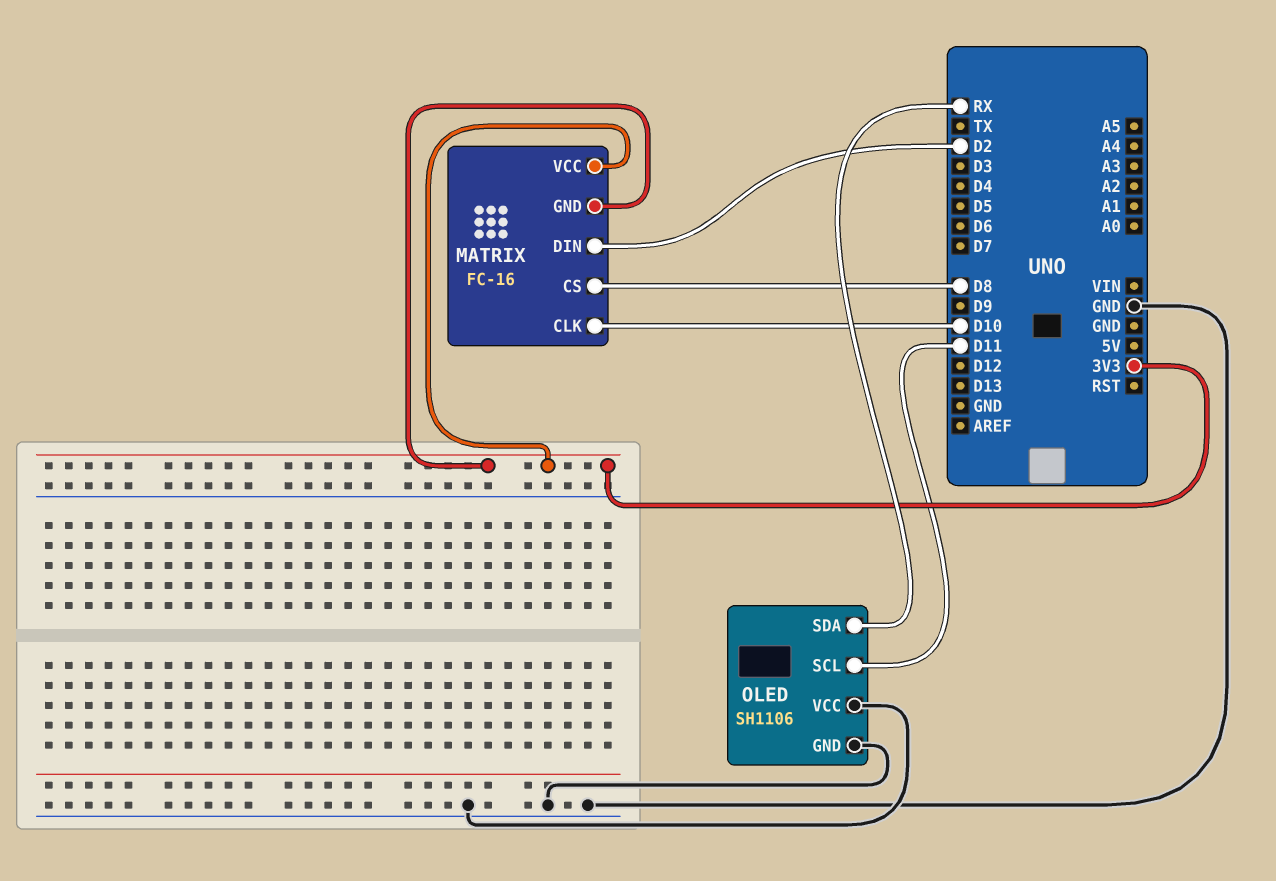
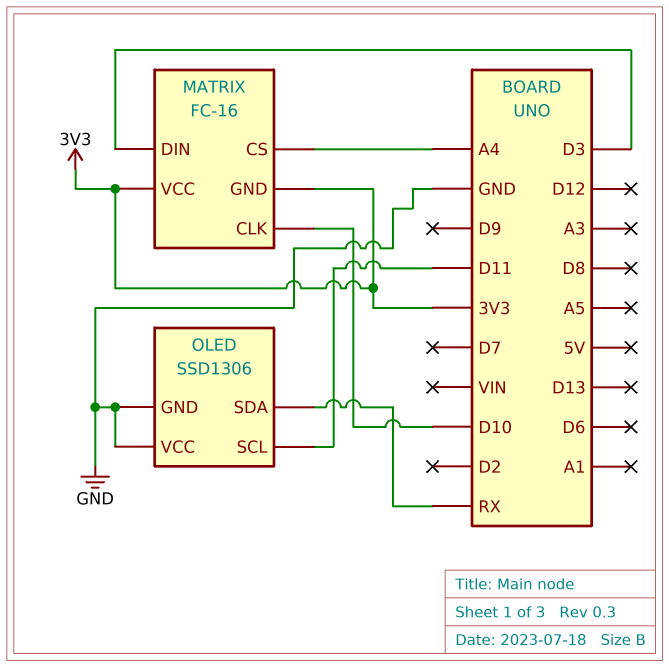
MATRIX pin CS: D8 -> A4
MATRIX pin DIN: D2 -> D3
OLED: SH1106 -> SSD1306

